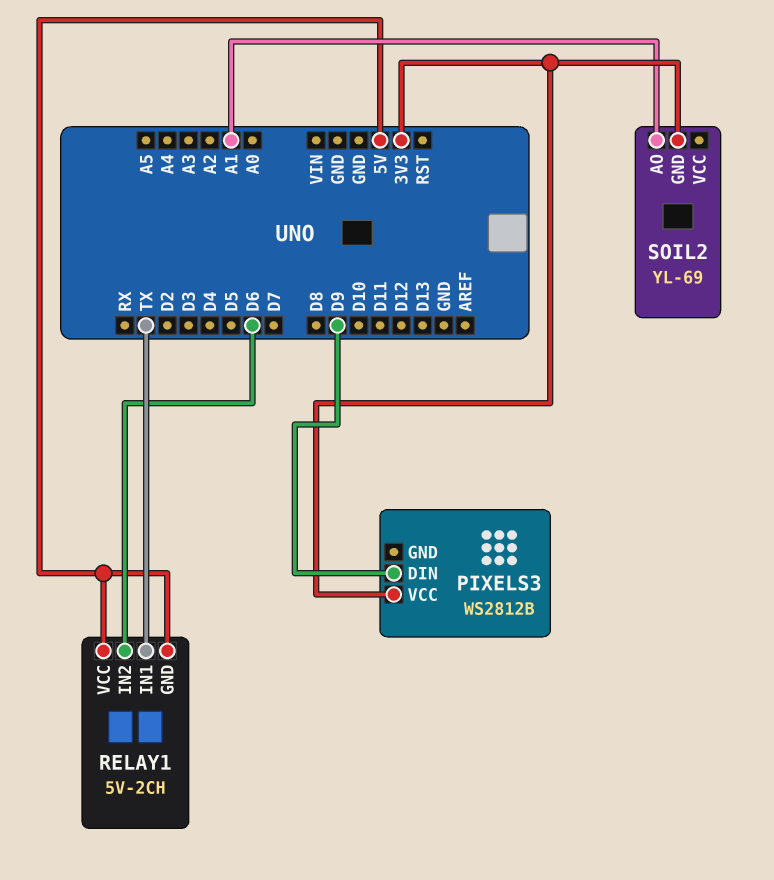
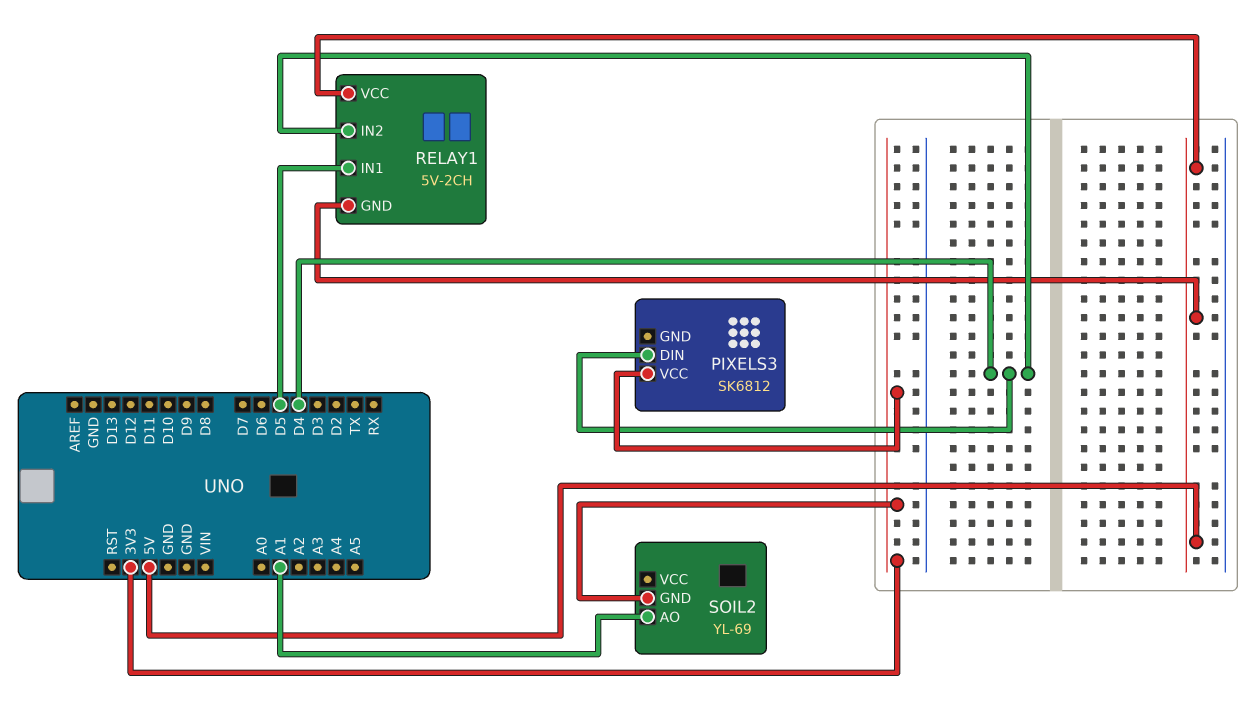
PIXELS3: WS2812B -> SK6812
PIXELS3 pin DIN: D9 -> D4
RELAY1 pin IN1: TX -> D5
RELAY1 pin IN2: D6 -> D4

